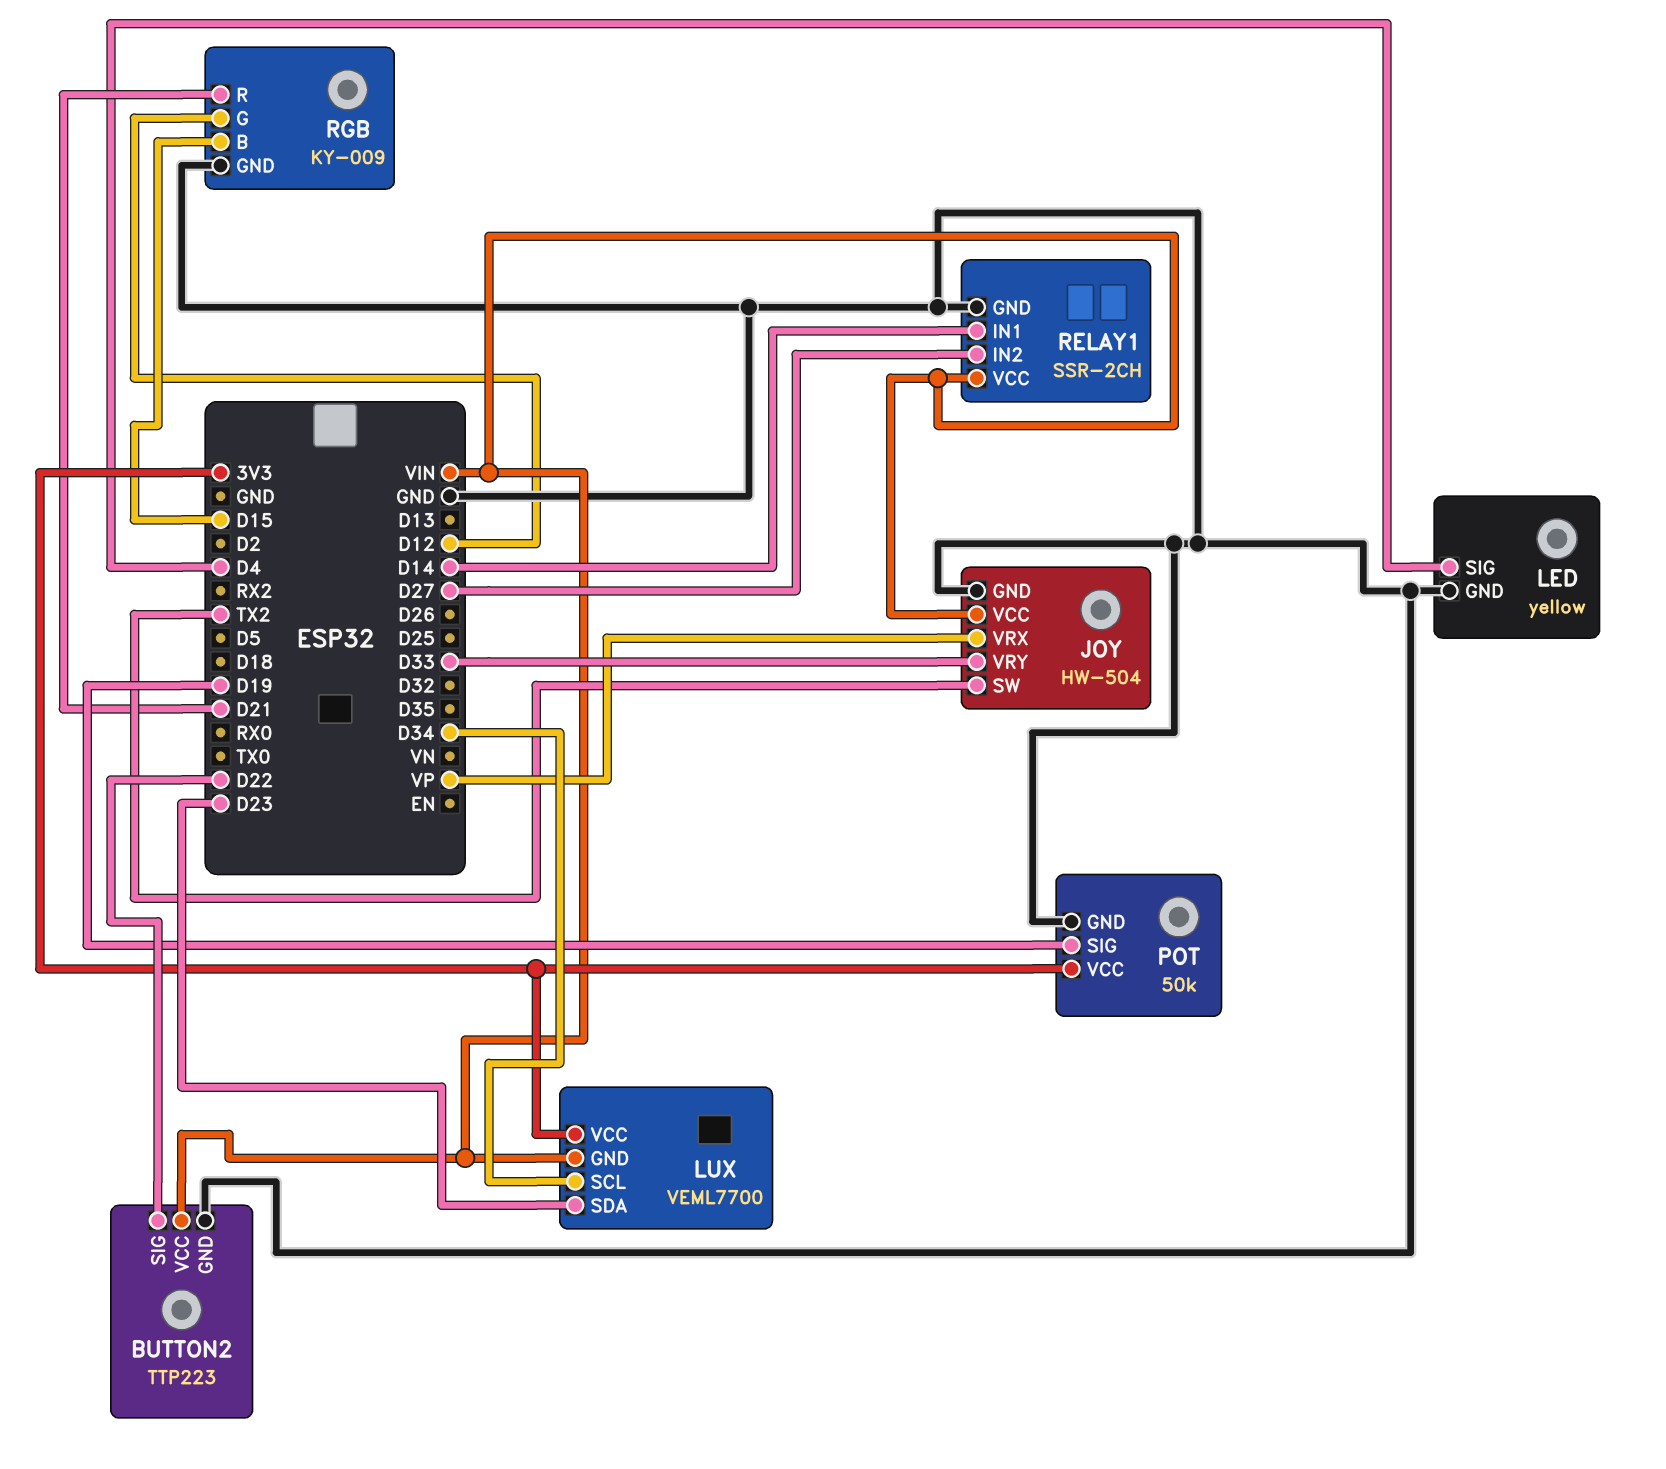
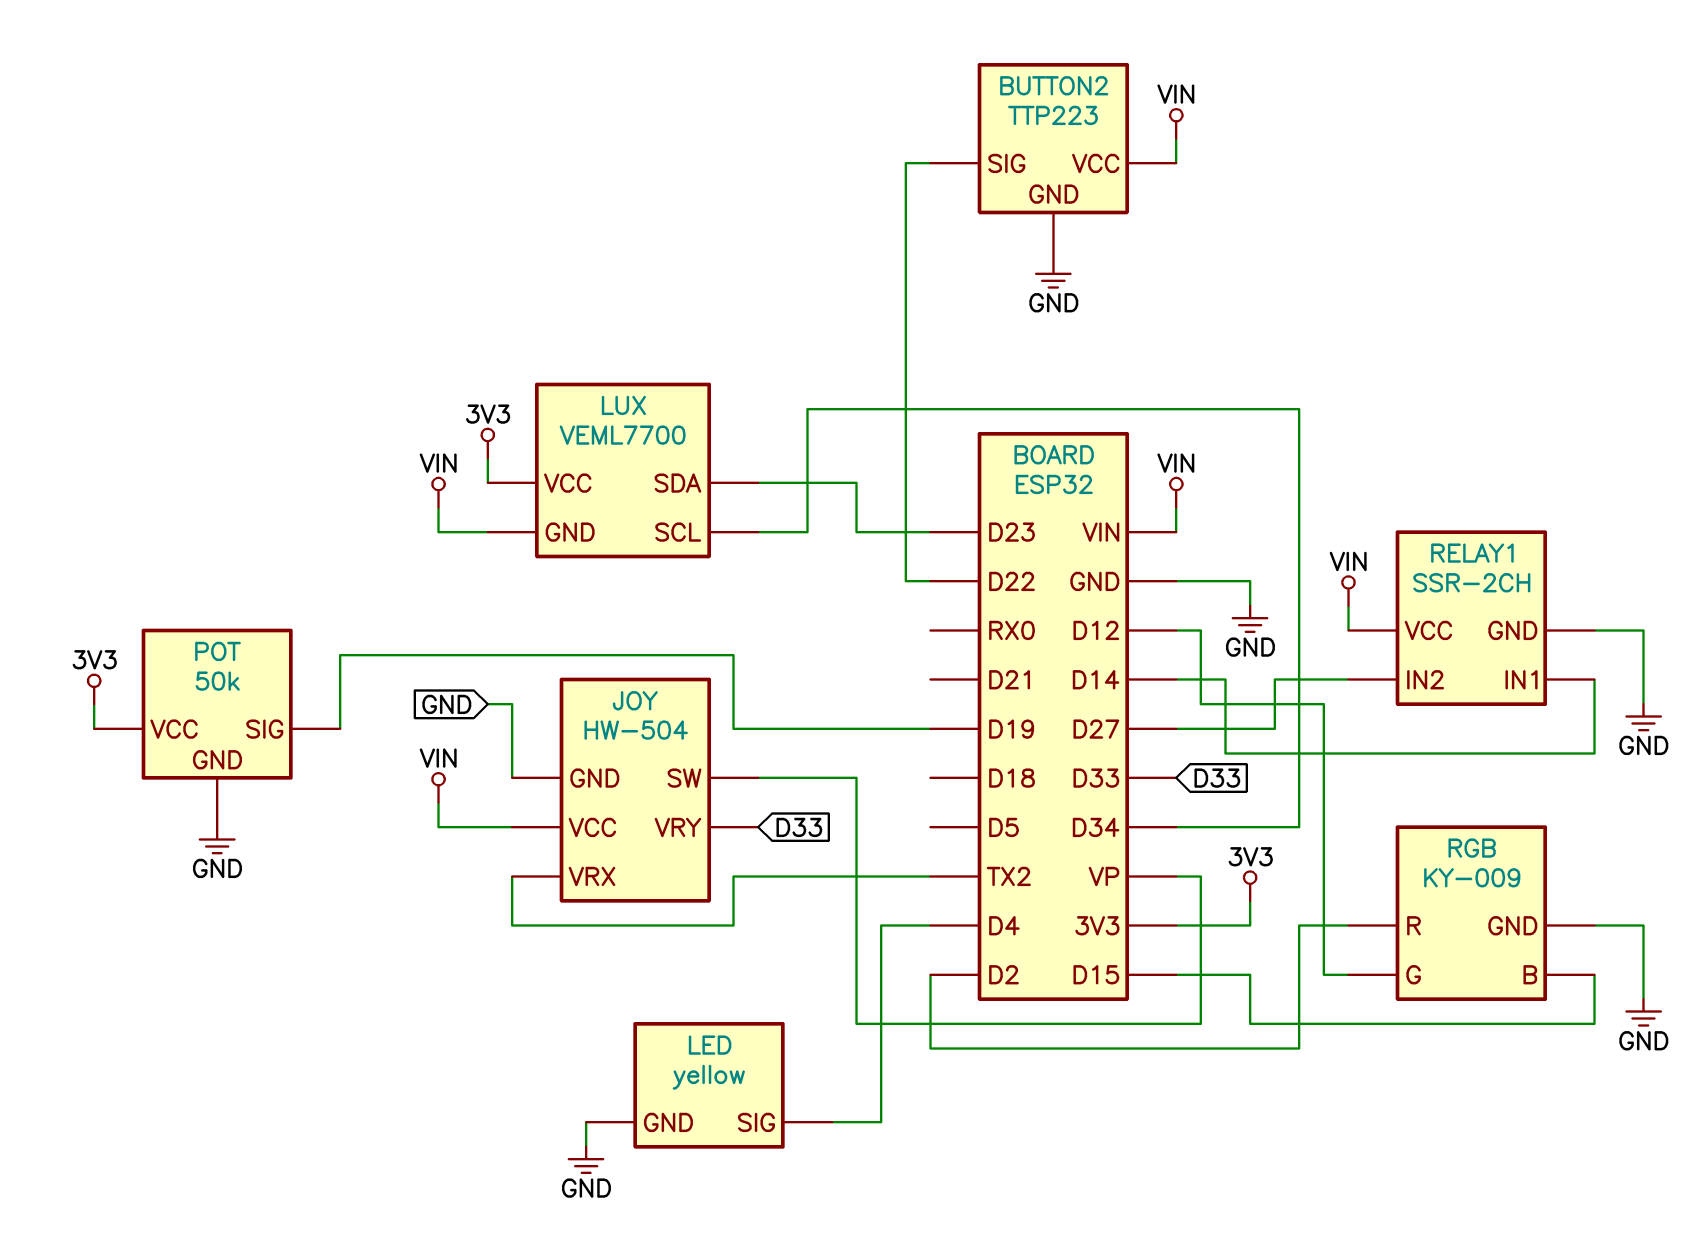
JOY pin SW: TX2 -> VP
JOY pin VRX: VP -> TX2
RGB pin R: D21 -> D2

